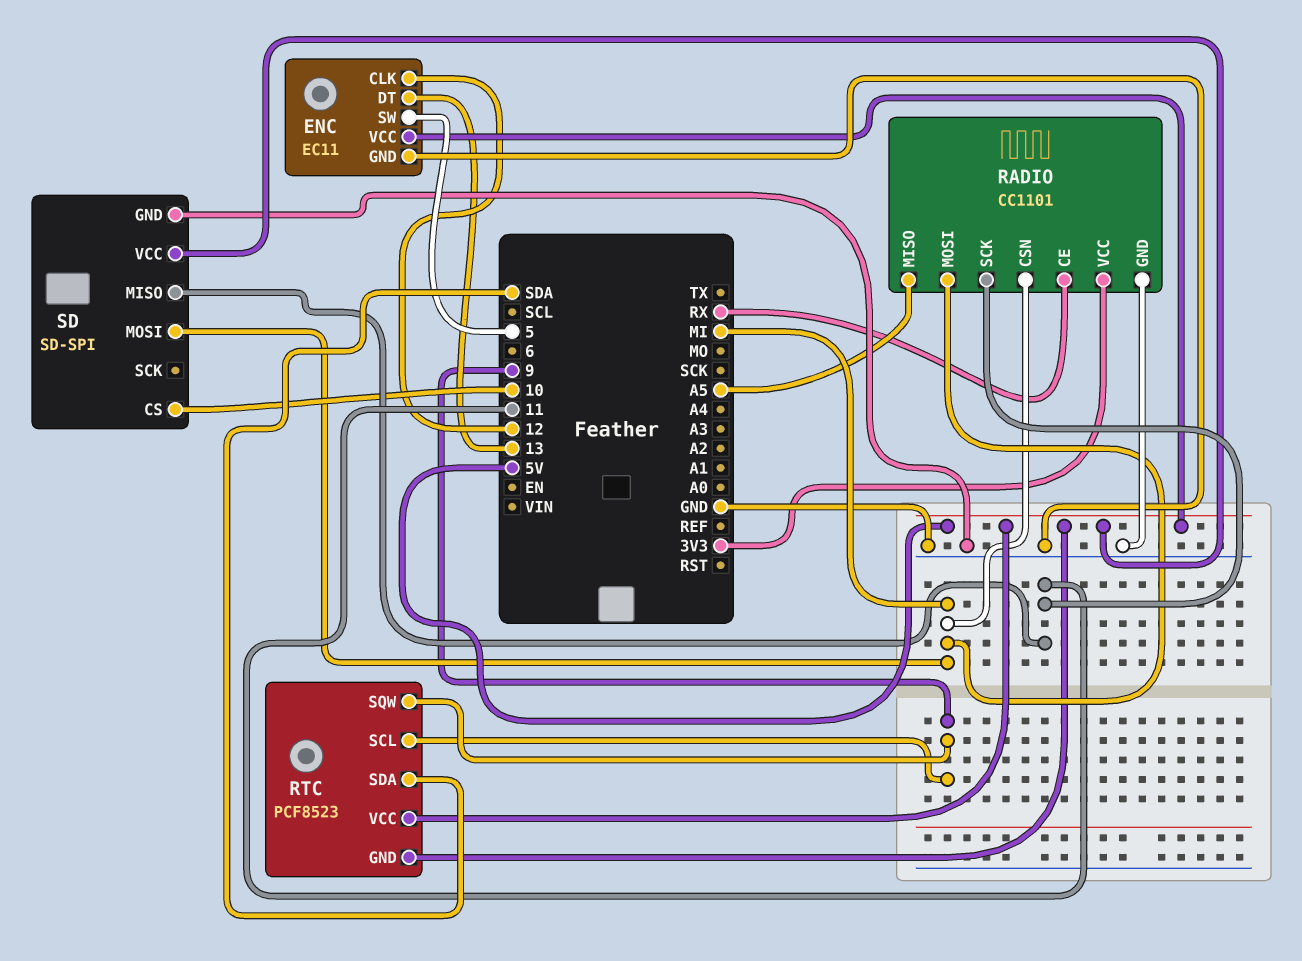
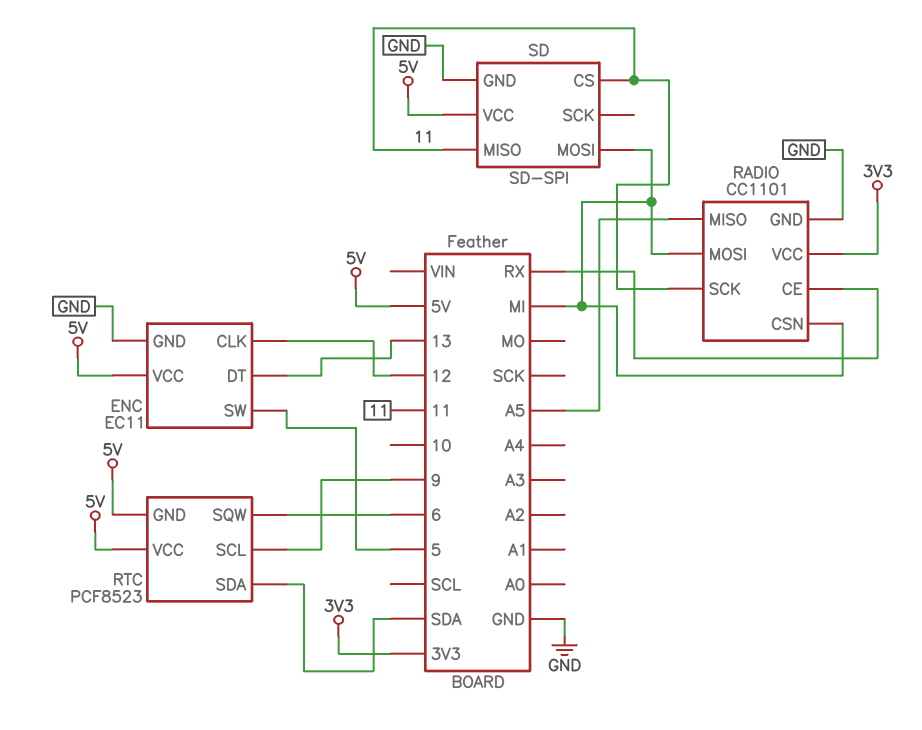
RTC pin SQW: 9 -> 6
SD pin CS: 10 -> 11

